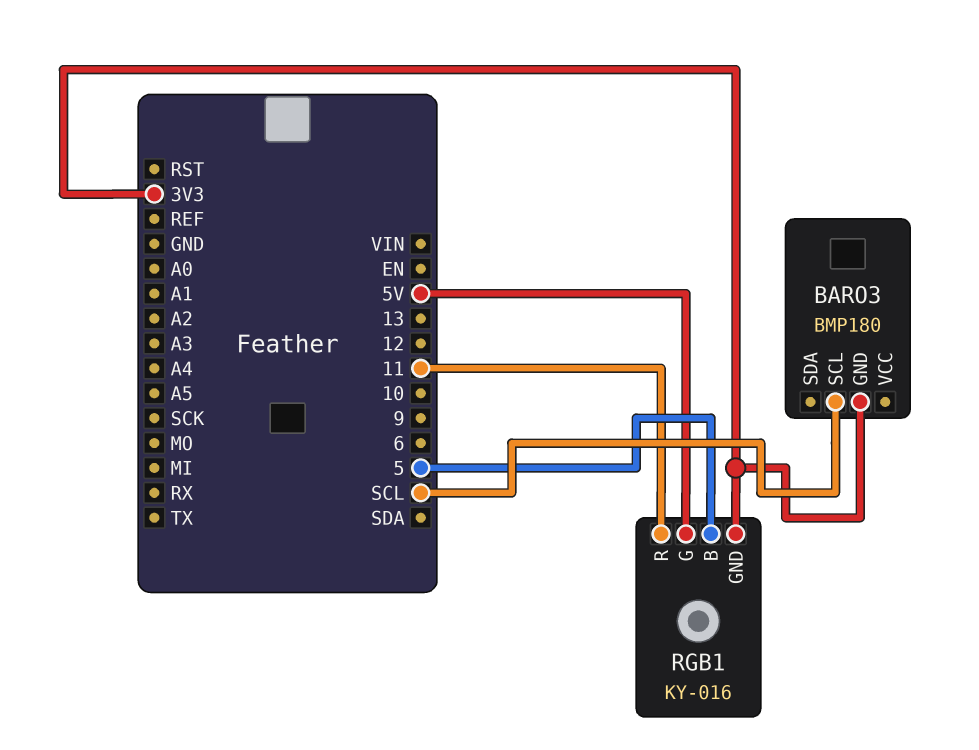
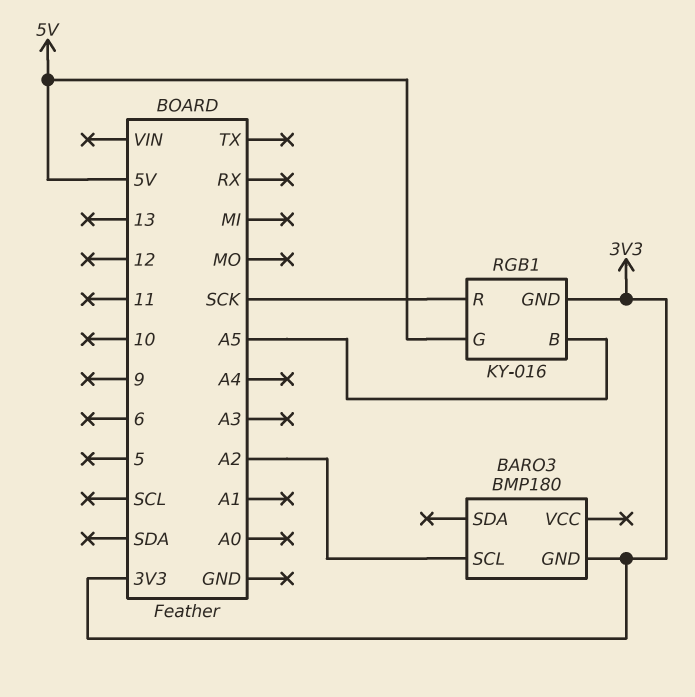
BARO3 pin SCL: SCL -> A2
RGB1 pin B: 5 -> A5
RGB1 pin R: 11 -> SCK

